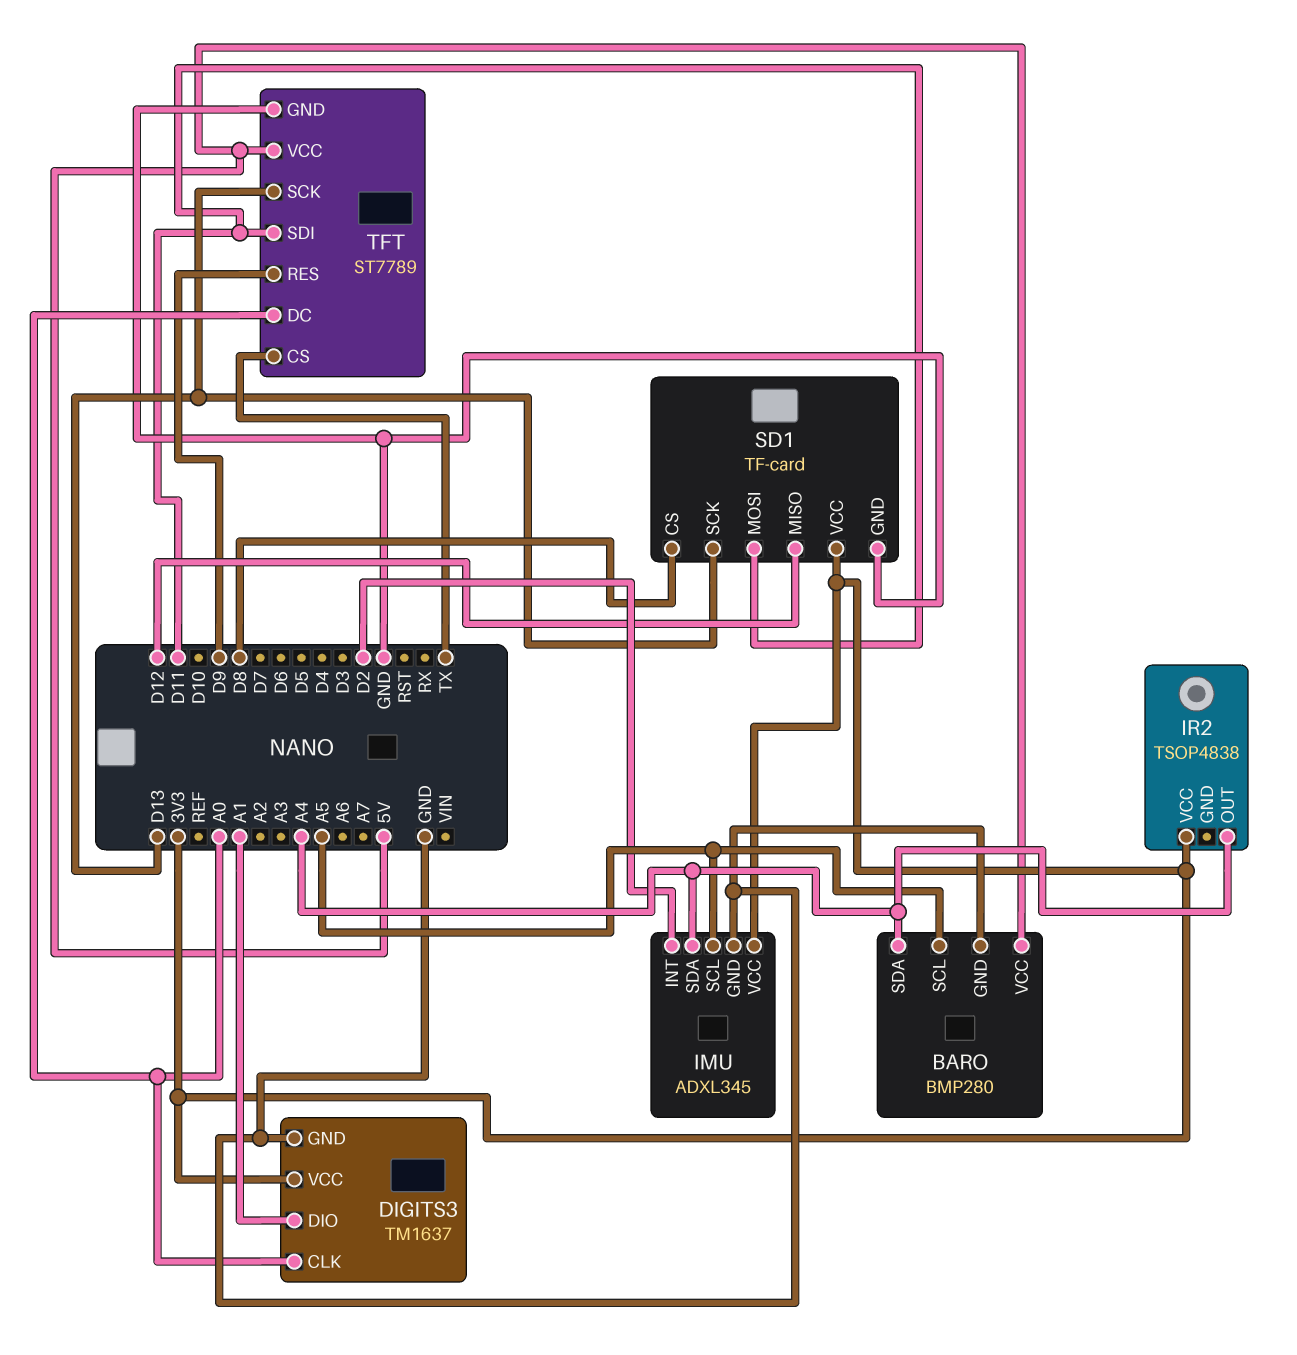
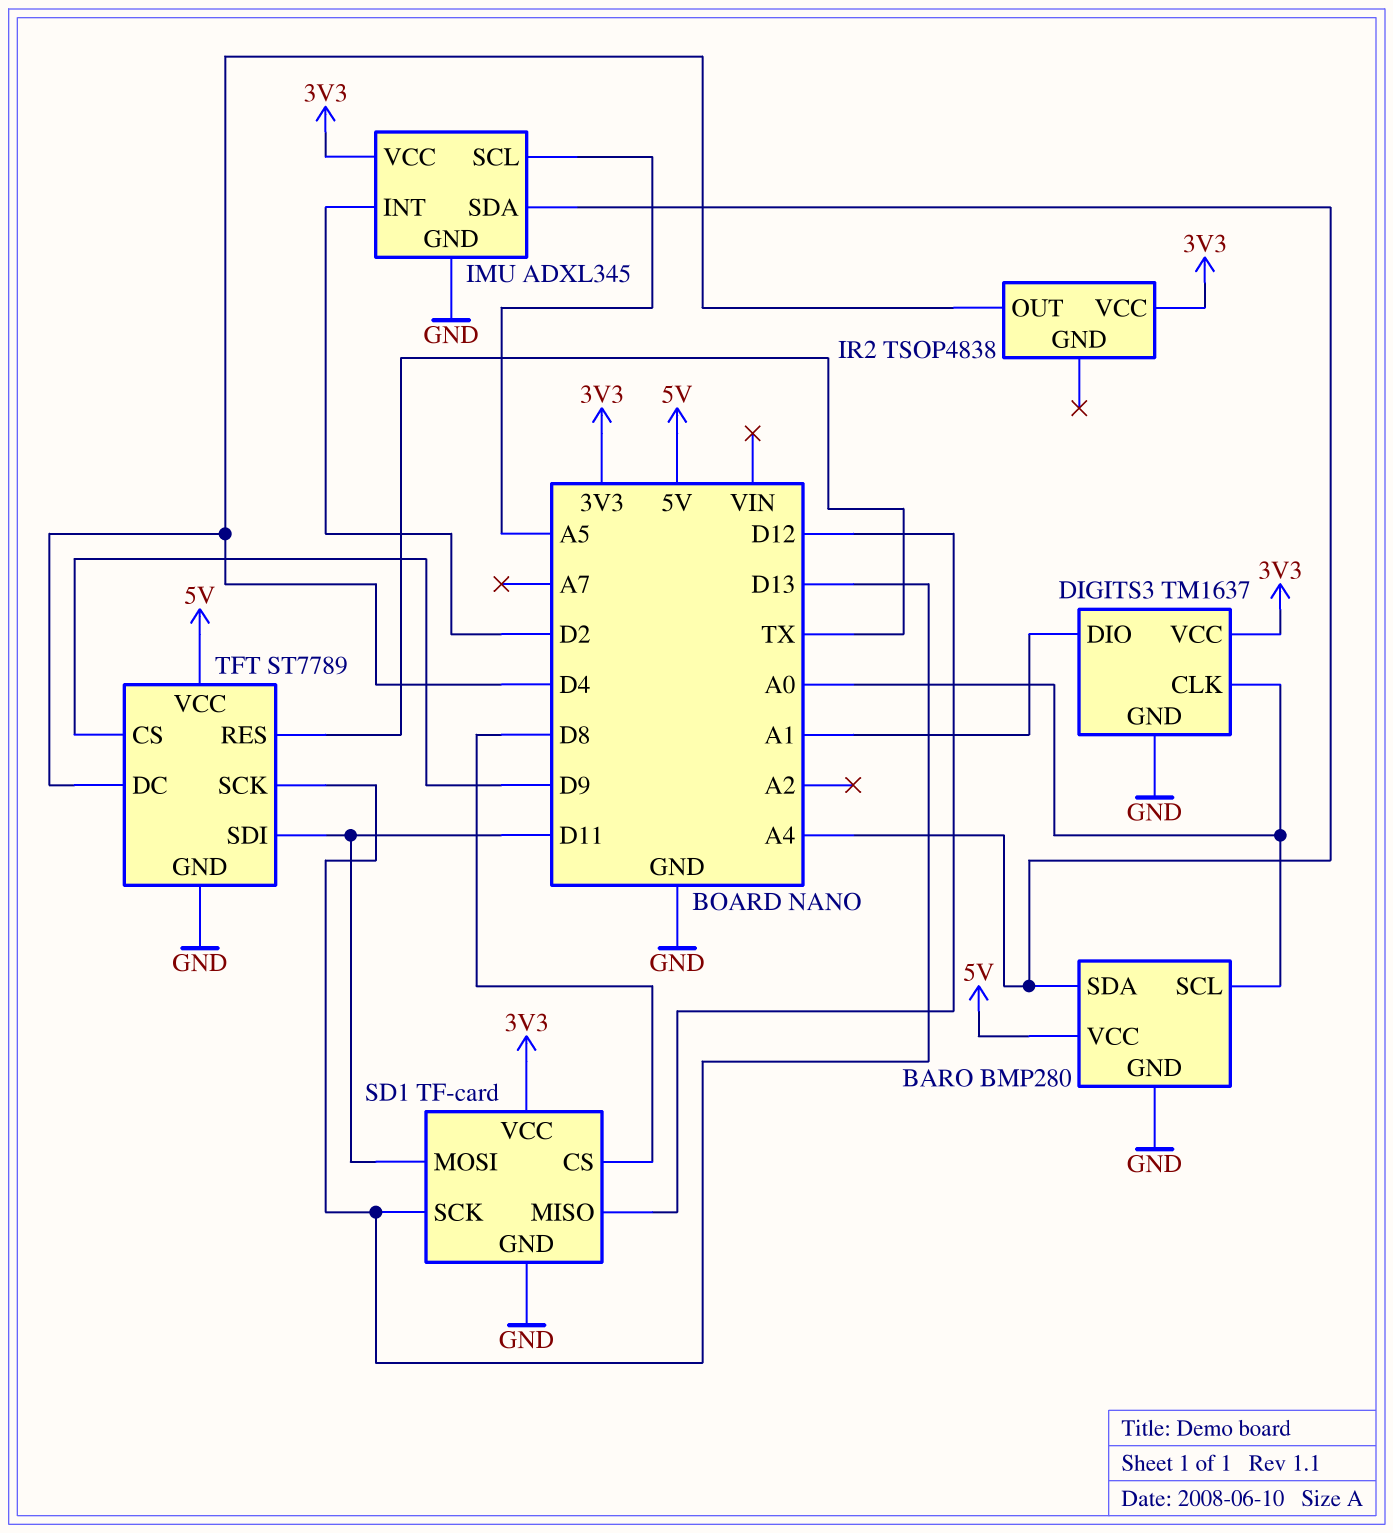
BARO pin SCL: A5 -> A0
IR2 pin OUT: A4 -> D4
TFT pin CS: TX -> D9
TFT pin DC: A0 -> D4
TFT pin RES: D9 -> TX

